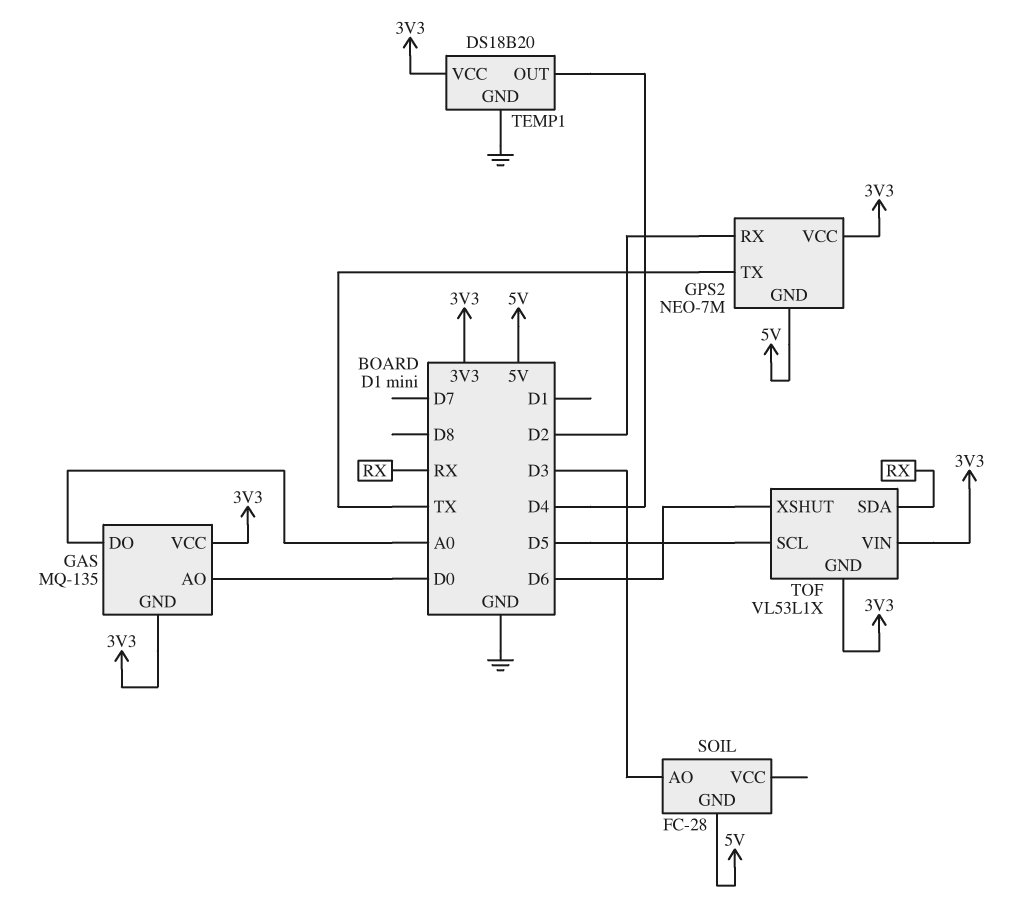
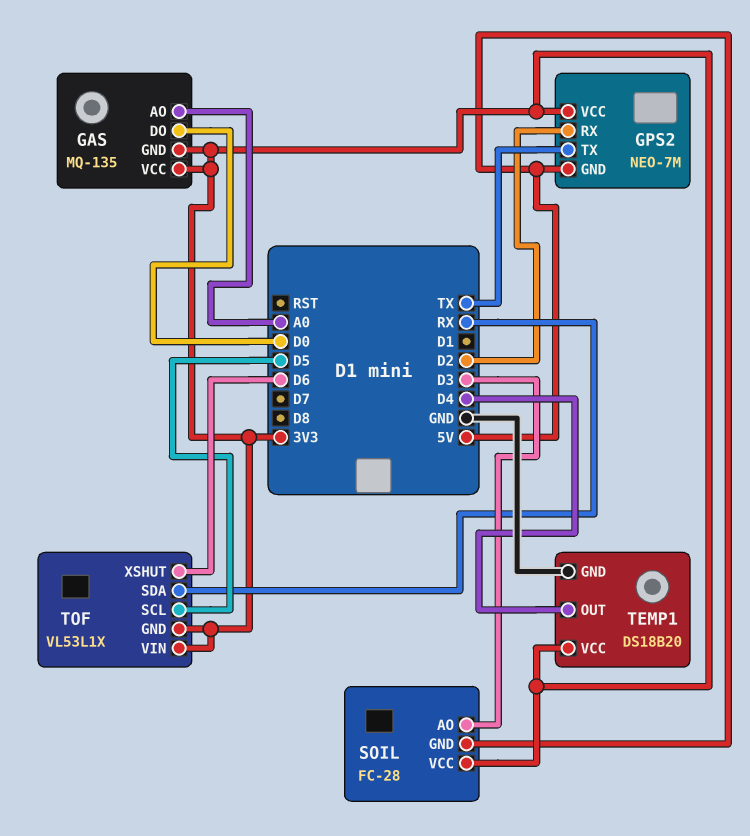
GAS pin AO: D0 -> A0
GAS pin DO: A0 -> D0
SOIL pin VCC: none -> 3V3

